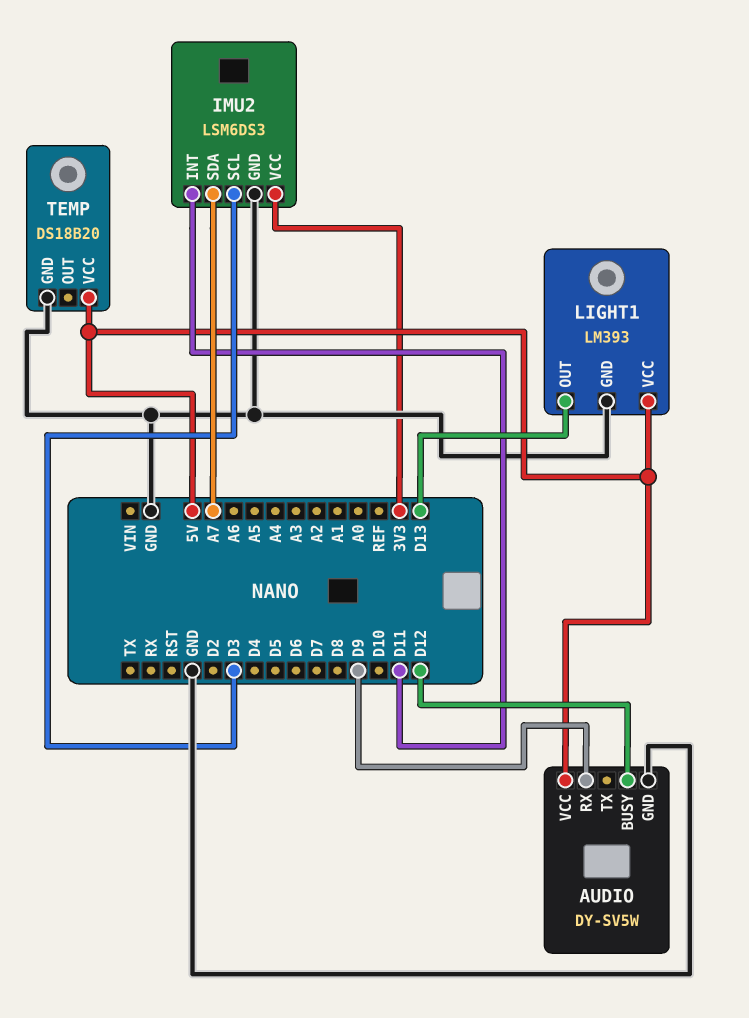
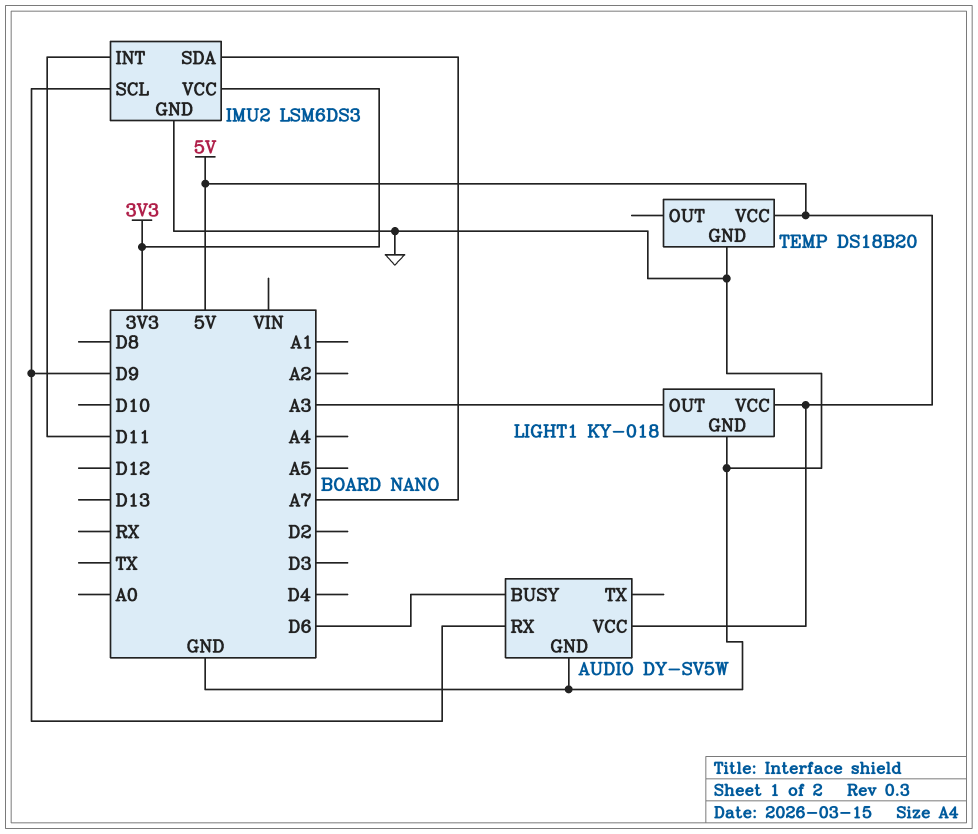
AUDIO pin BUSY: D12 -> D6
IMU2 pin SCL: D3 -> D9
LIGHT1: LM393 -> KY-018
LIGHT1 pin OUT: D13 -> A3

